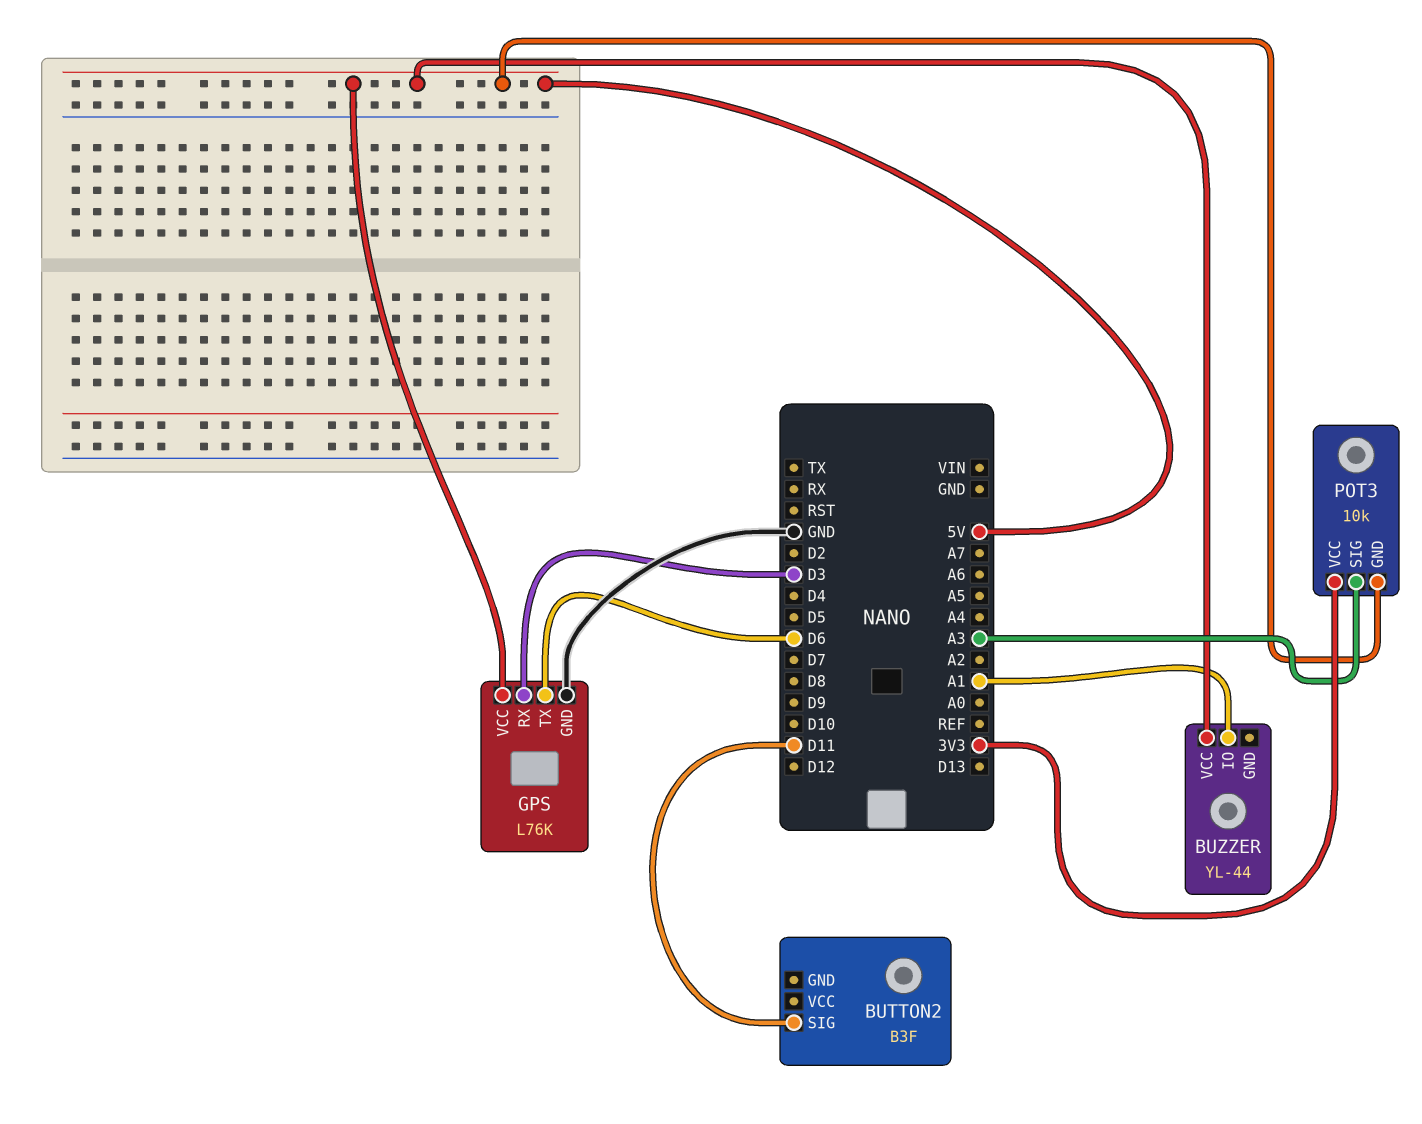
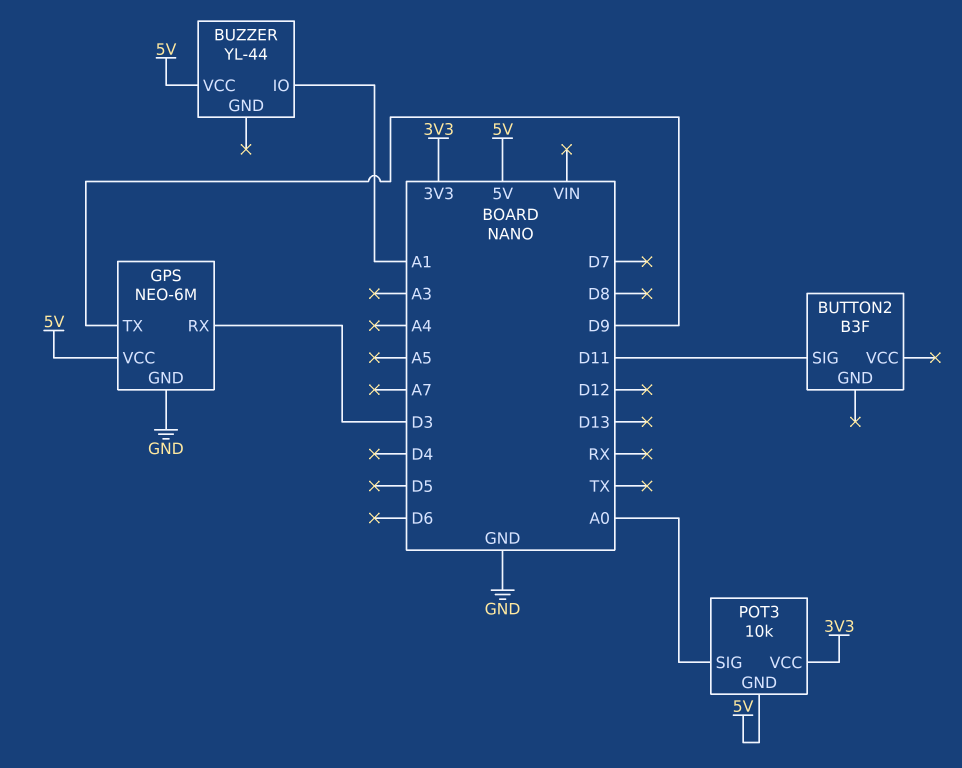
GPS: L76K -> NEO-6M
GPS pin TX: D6 -> D9
POT3 pin SIG: A3 -> A0

